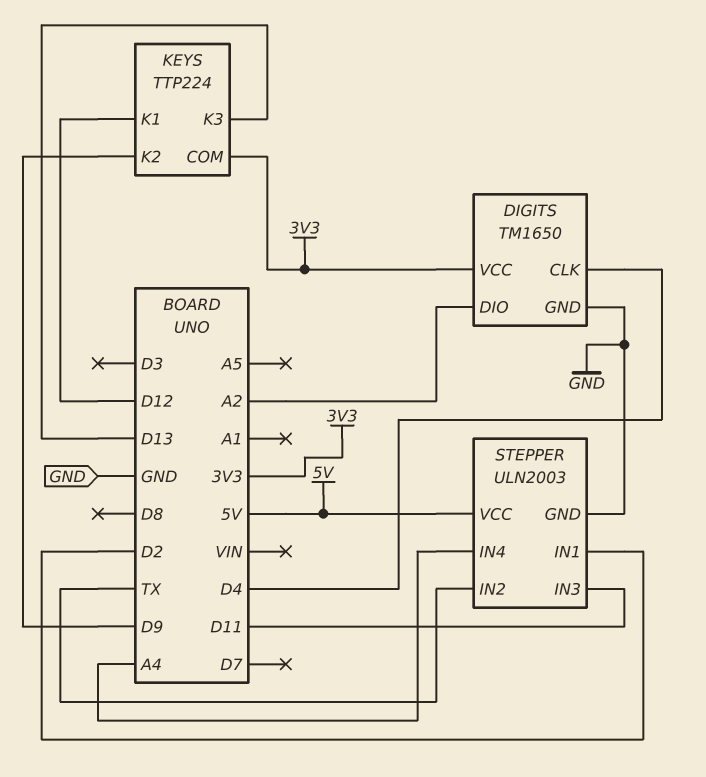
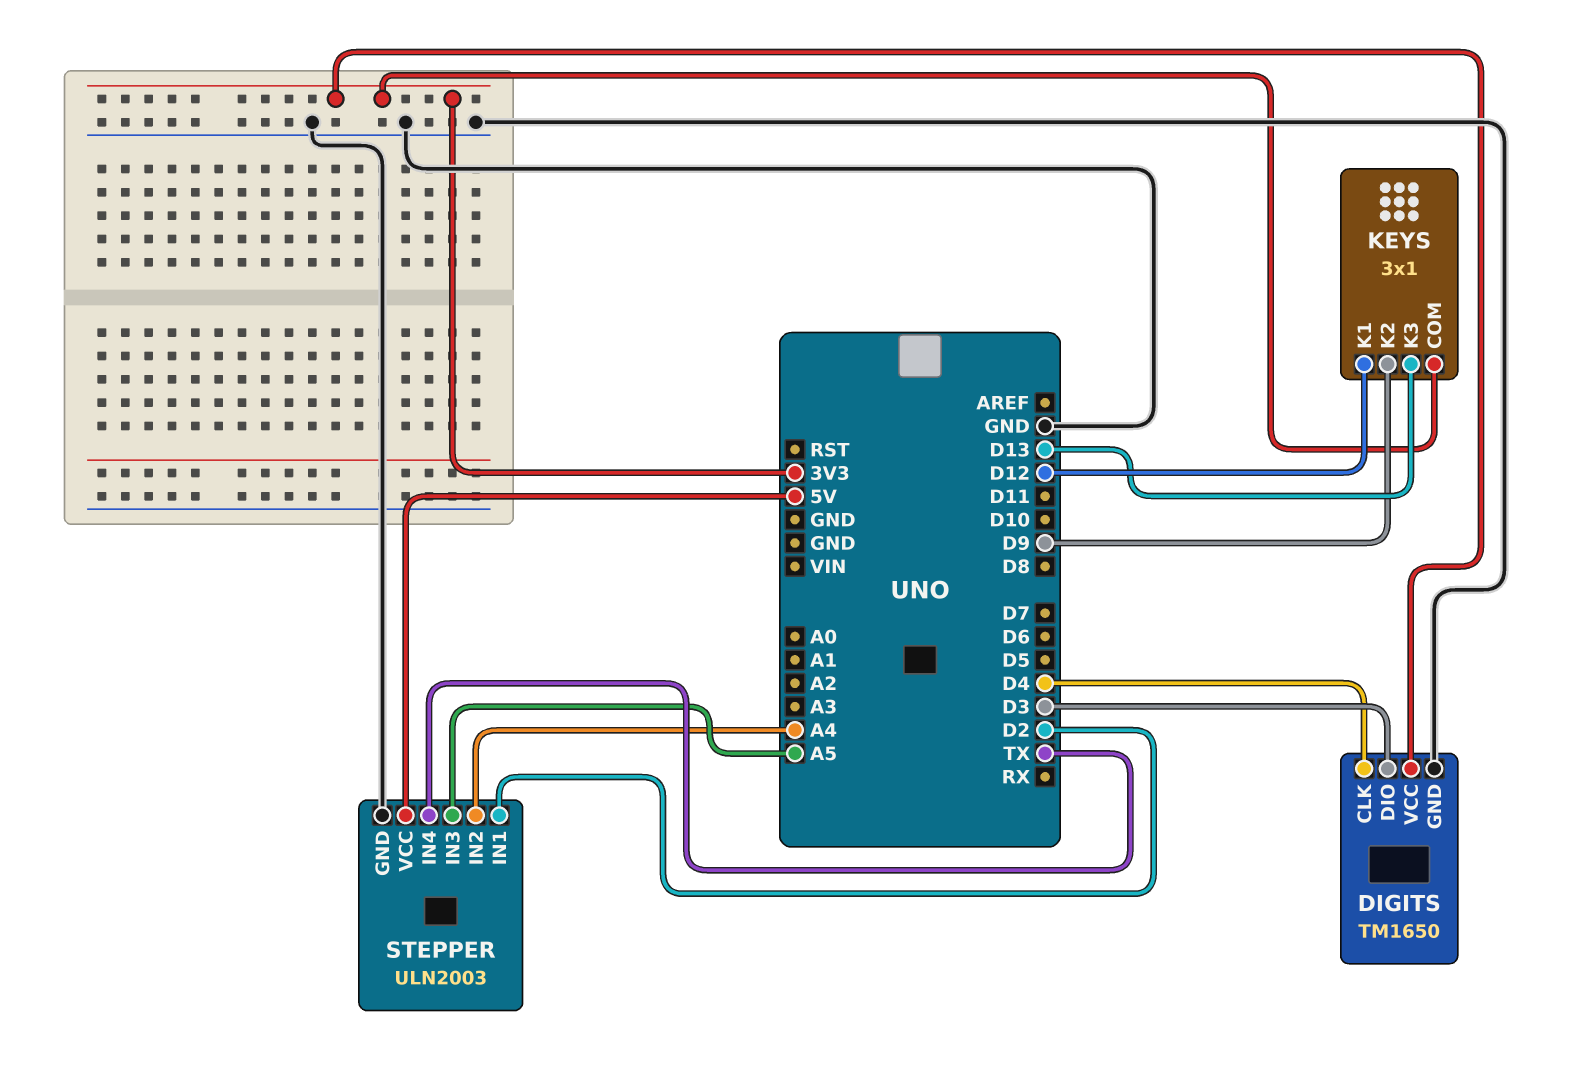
DIGITS pin DIO: A2 -> D3
KEYS: TTP224 -> 3x1
STEPPER pin IN2: TX -> A4
STEPPER pin IN3: D11 -> A5
STEPPER pin IN4: A4 -> TX

